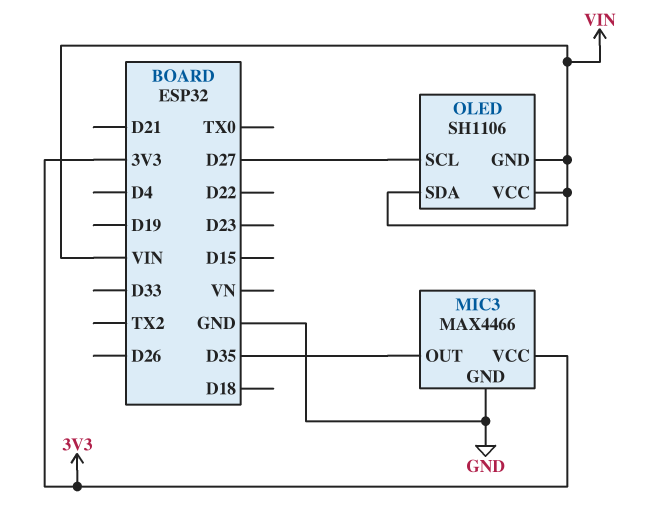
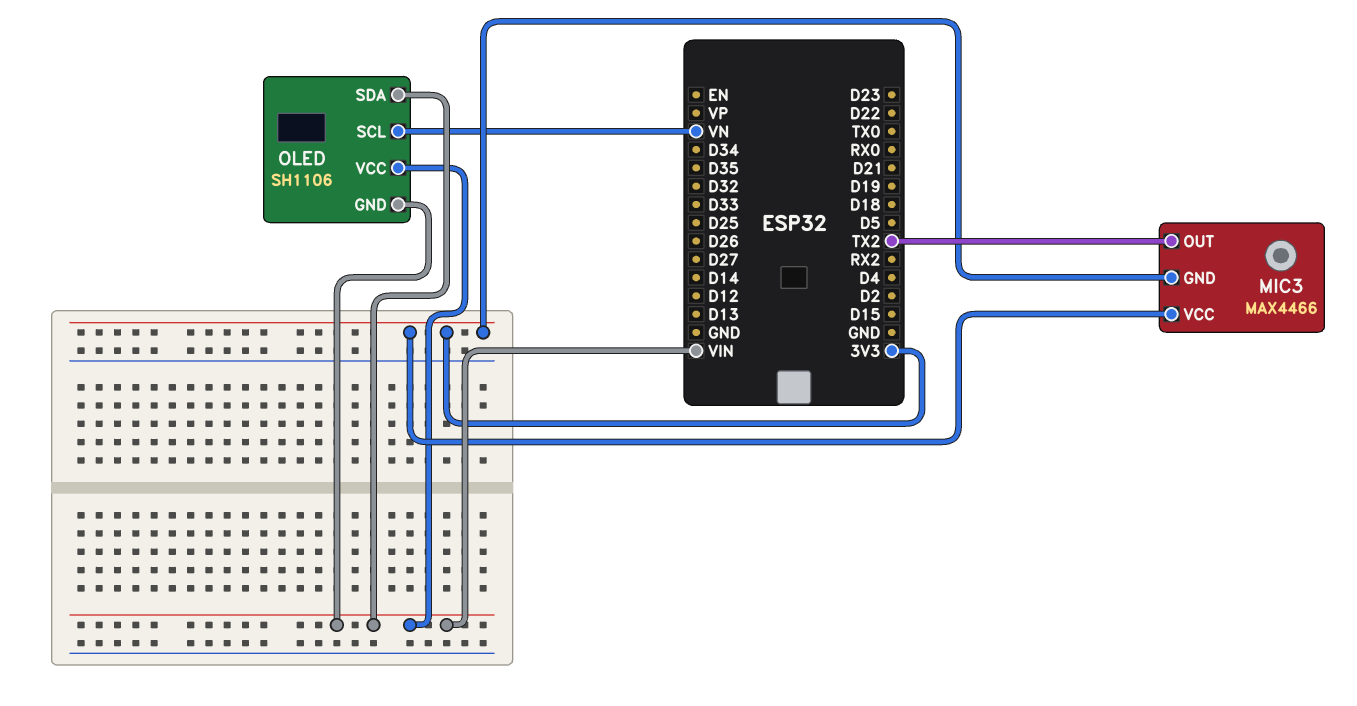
MIC3 pin GND: GND -> 3V3
MIC3 pin OUT: D35 -> TX2
OLED pin SCL: D27 -> VN

